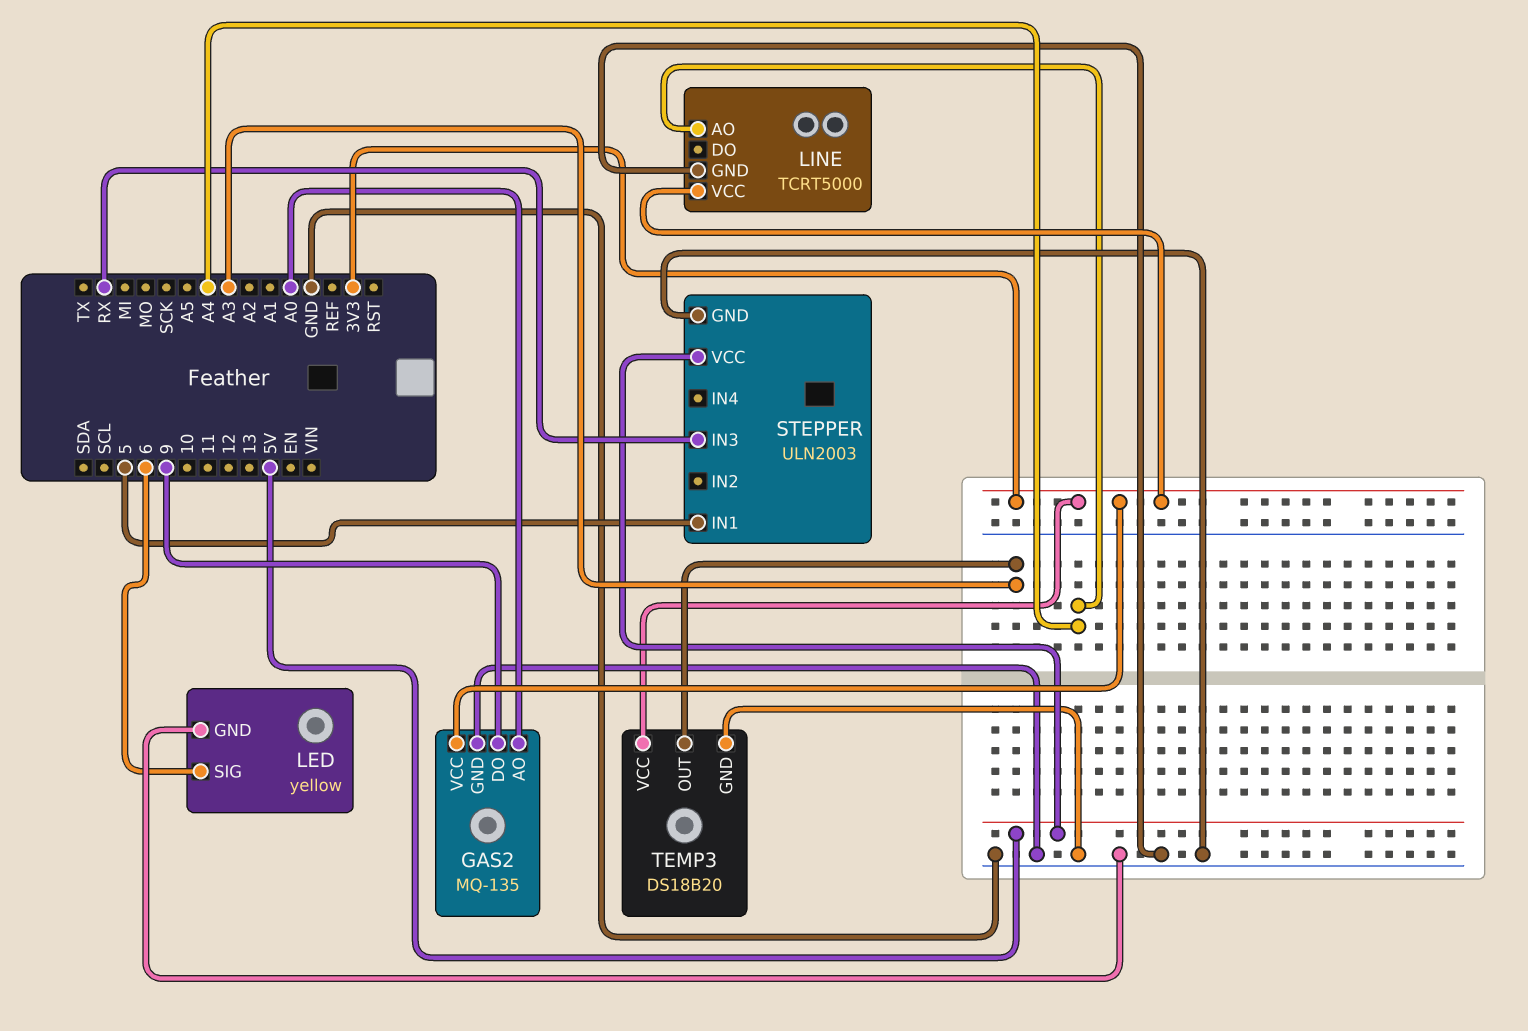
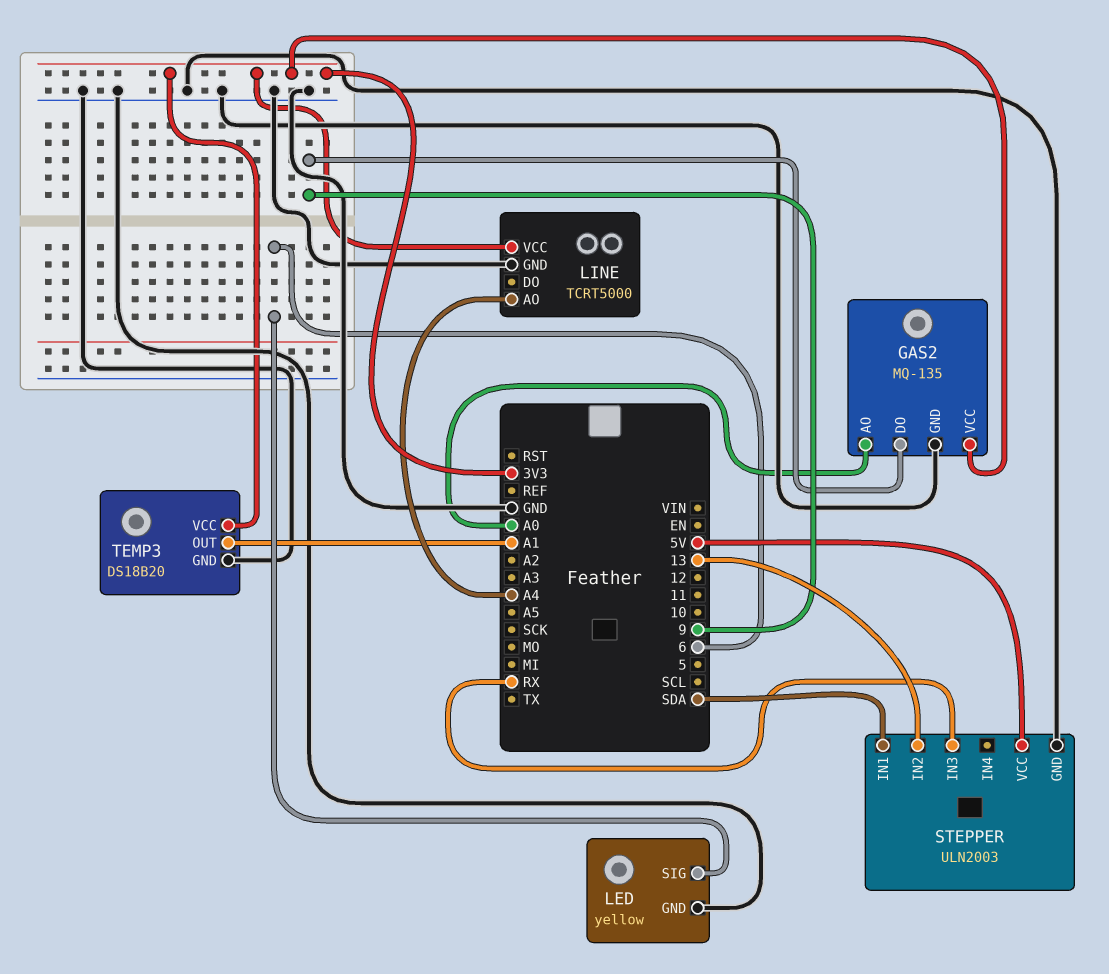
STEPPER pin IN1: 5 -> SDA
STEPPER pin IN2: none -> 13
TEMP3 pin OUT: A3 -> A1

